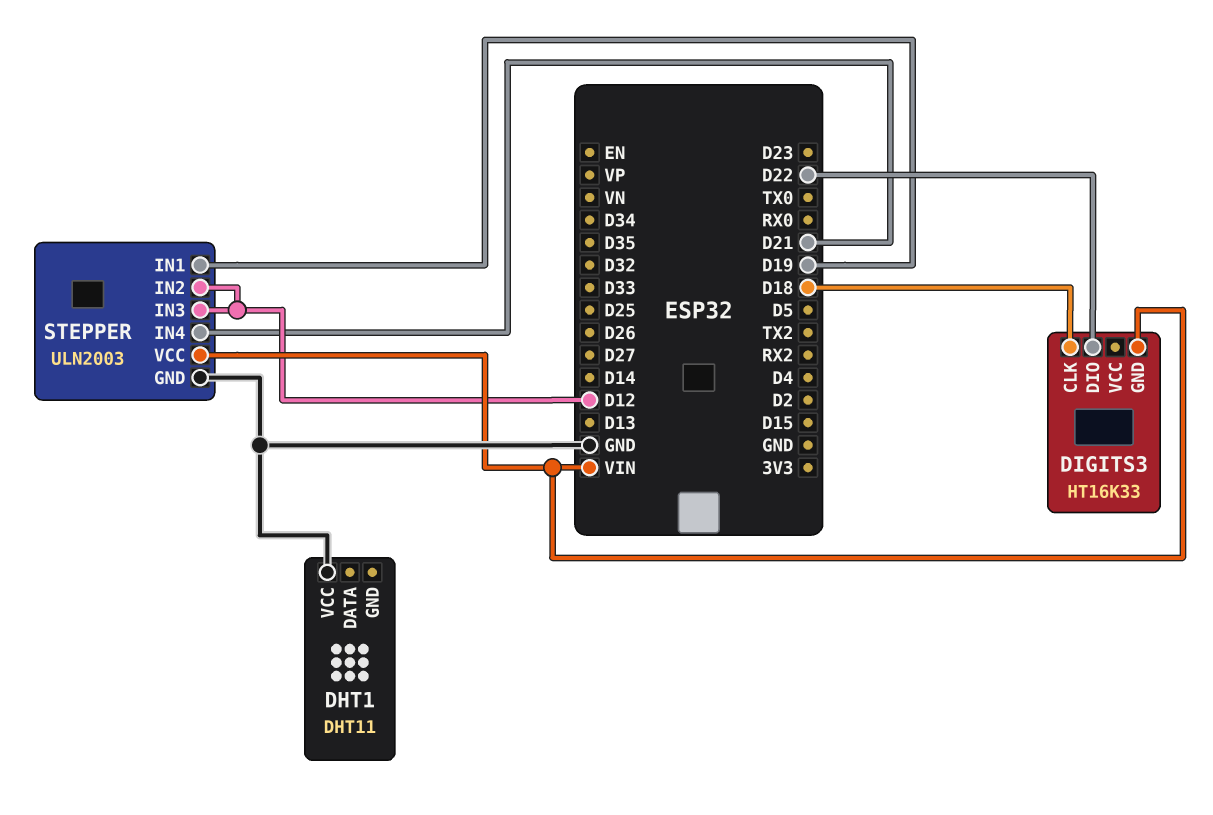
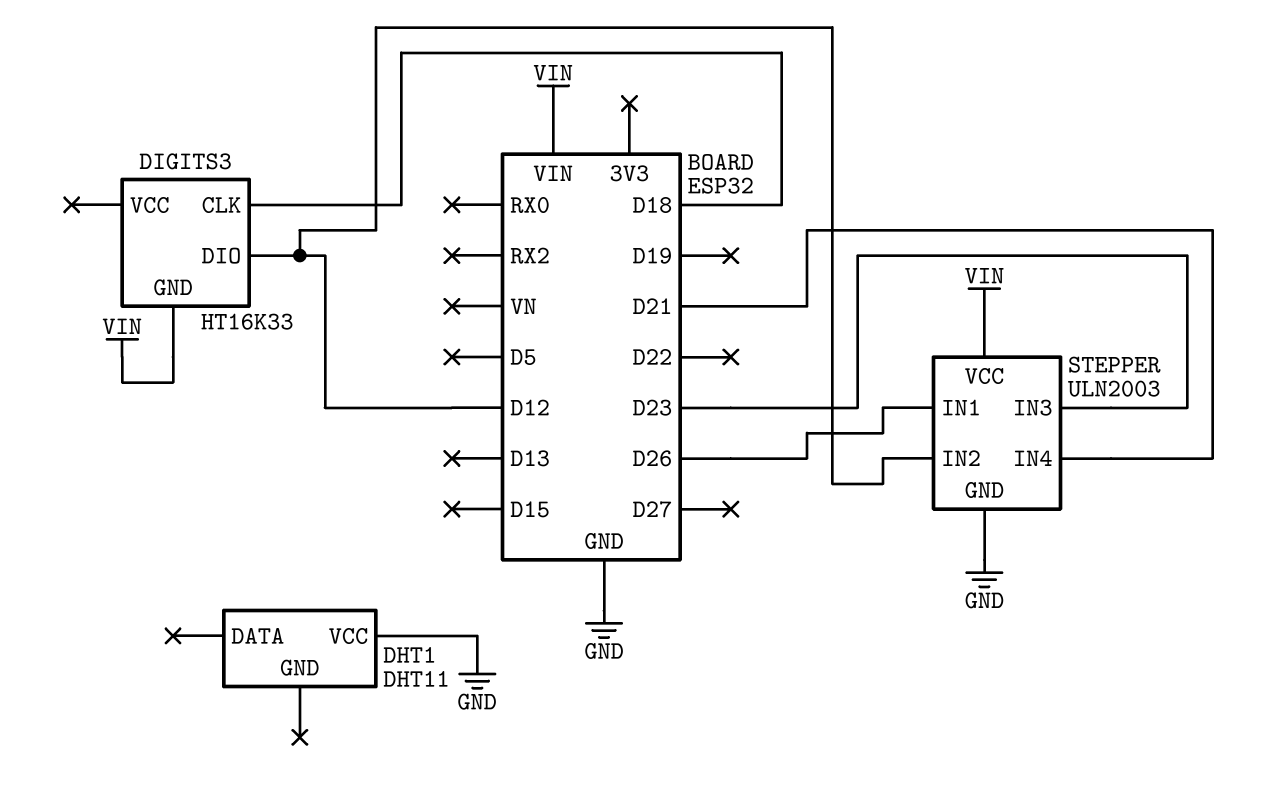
DIGITS3 pin DIO: D22 -> D12
STEPPER pin IN1: D19 -> D26
STEPPER pin IN3: D12 -> D23

